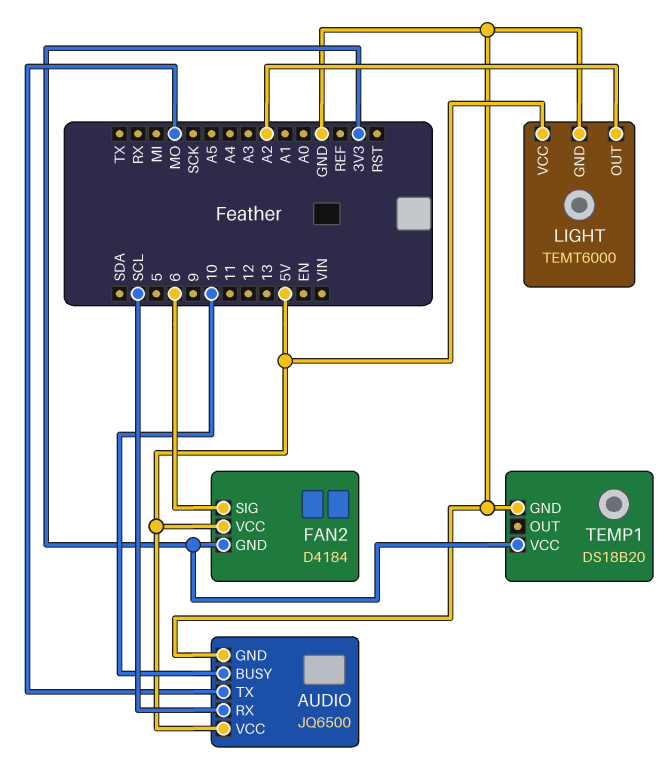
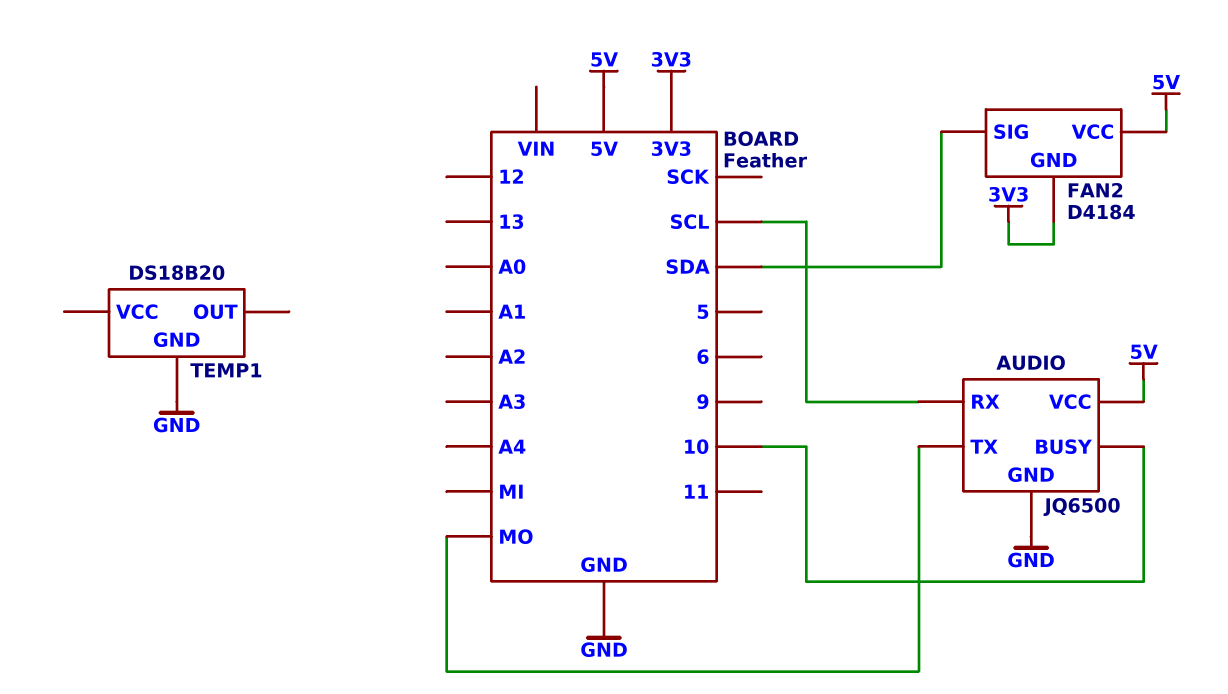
FAN2 pin SIG: 6 -> SDA
LIGHT: TEMT6000 -> none
LIGHT pin GND: GND -> none
LIGHT pin OUT: A2 -> none
LIGHT pin VCC: 5V -> none
TEMP1 pin VCC: 3V3 -> none

